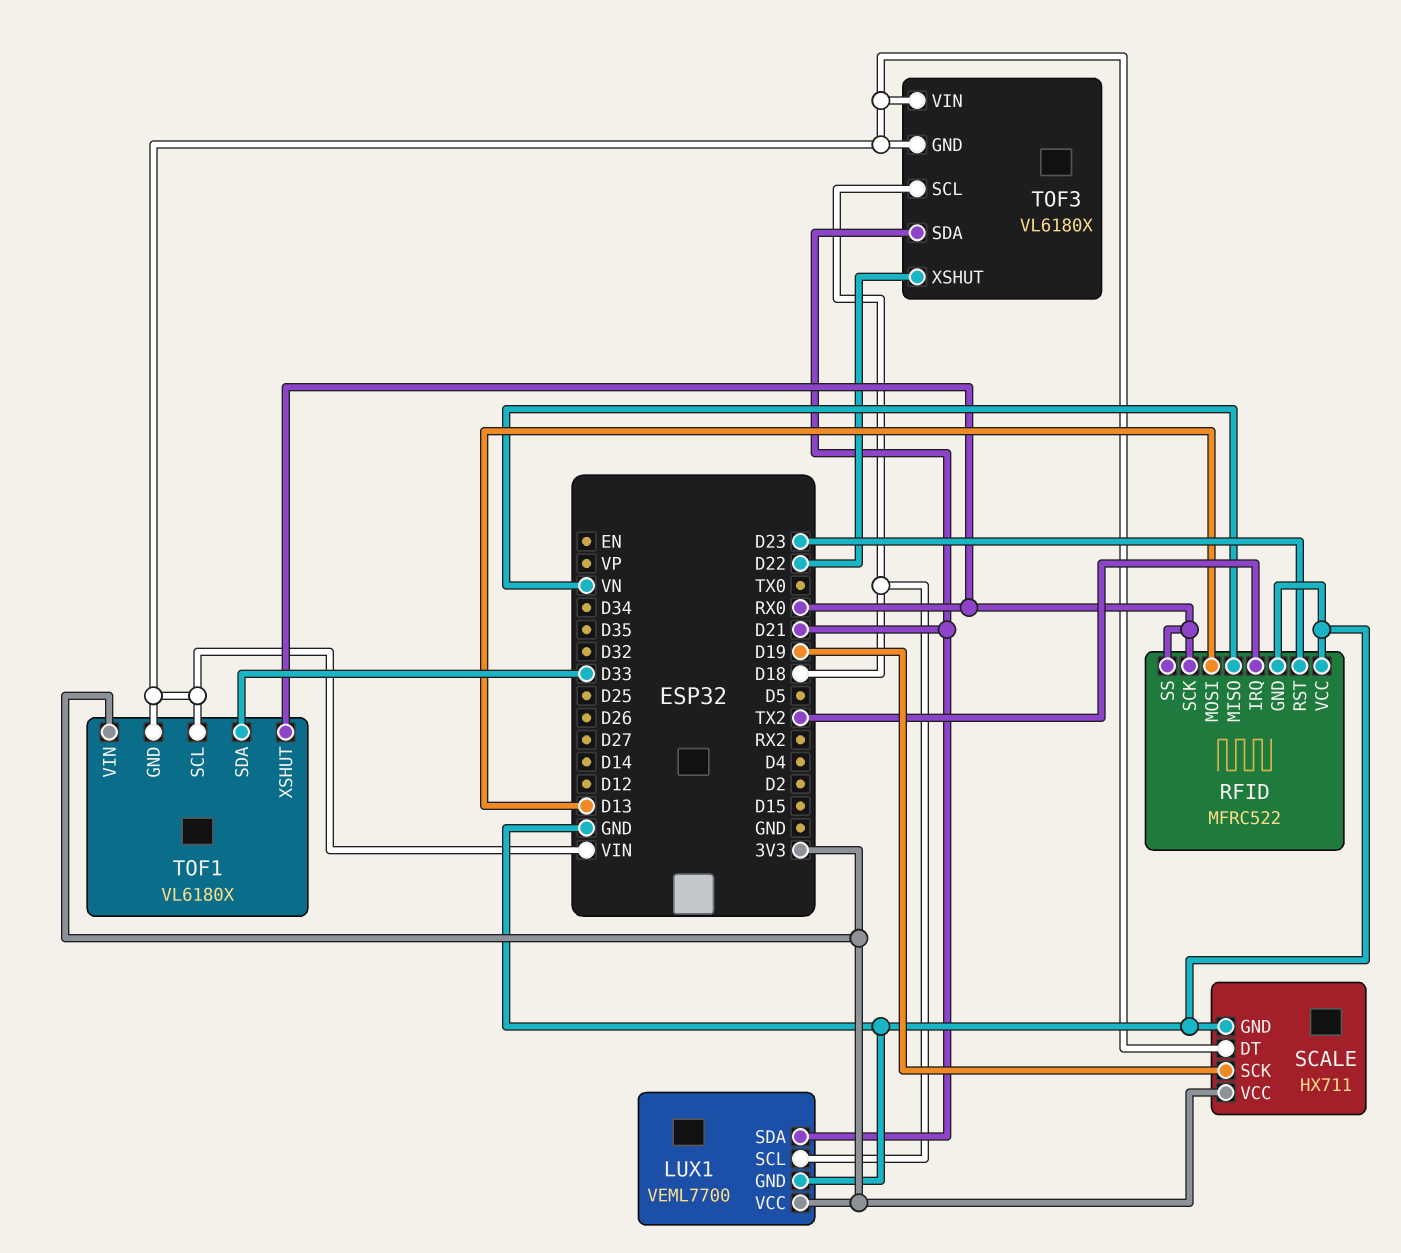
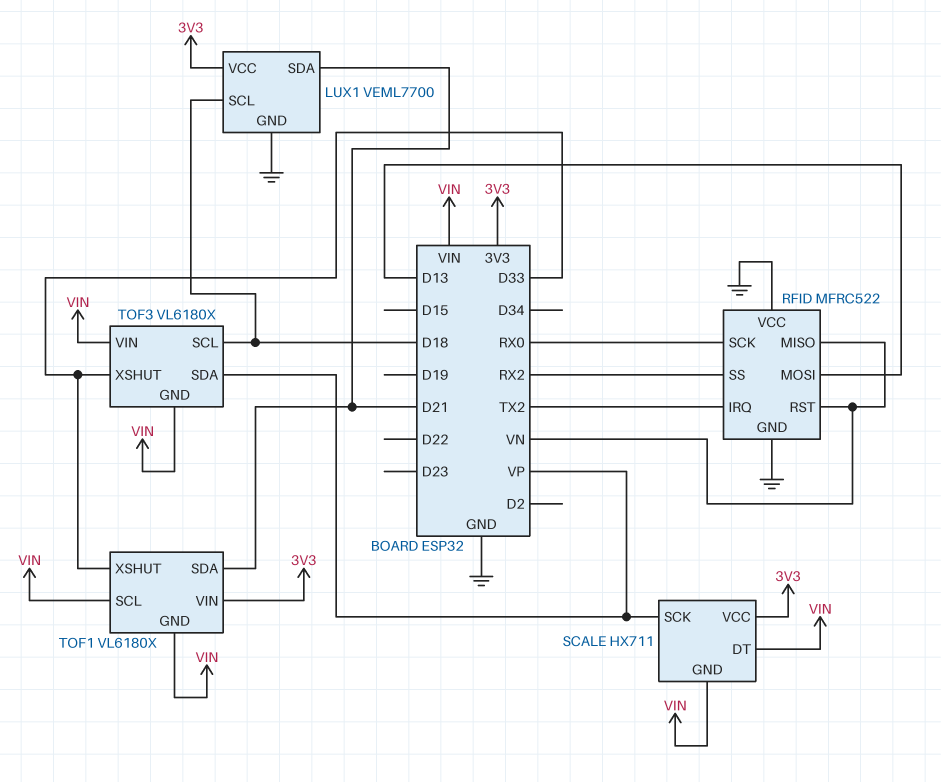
RFID pin RST: D23 -> VN
RFID pin SS: RX0 -> RX2
SCALE pin GND: GND -> VIN
SCALE pin SCK: D19 -> VP
TOF1 pin SDA: D33 -> D21
TOF1 pin XSHUT: RX0 -> D33
TOF3 pin SDA: D21 -> VP
TOF3 pin XSHUT: D22 -> D33

